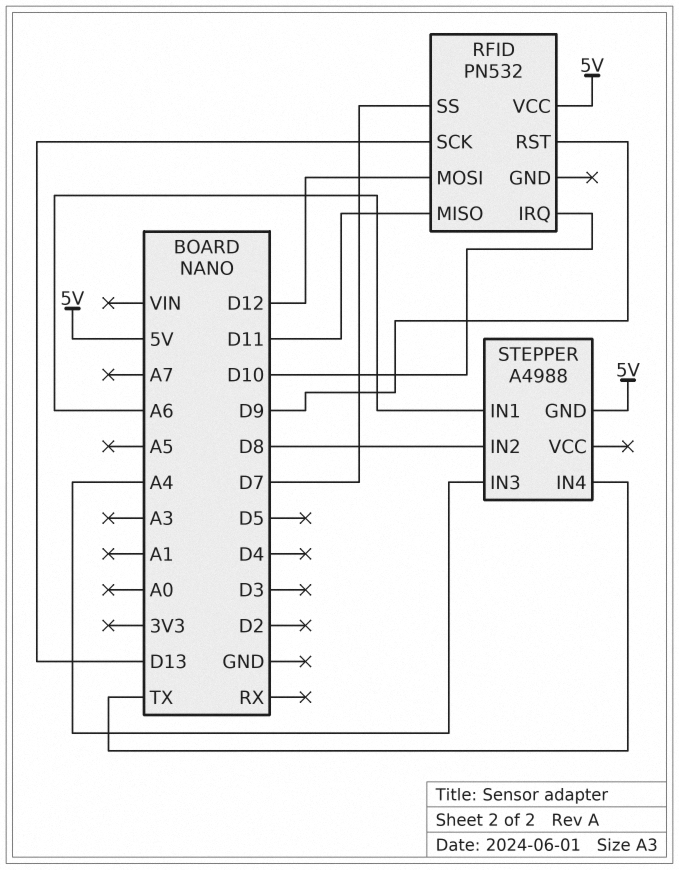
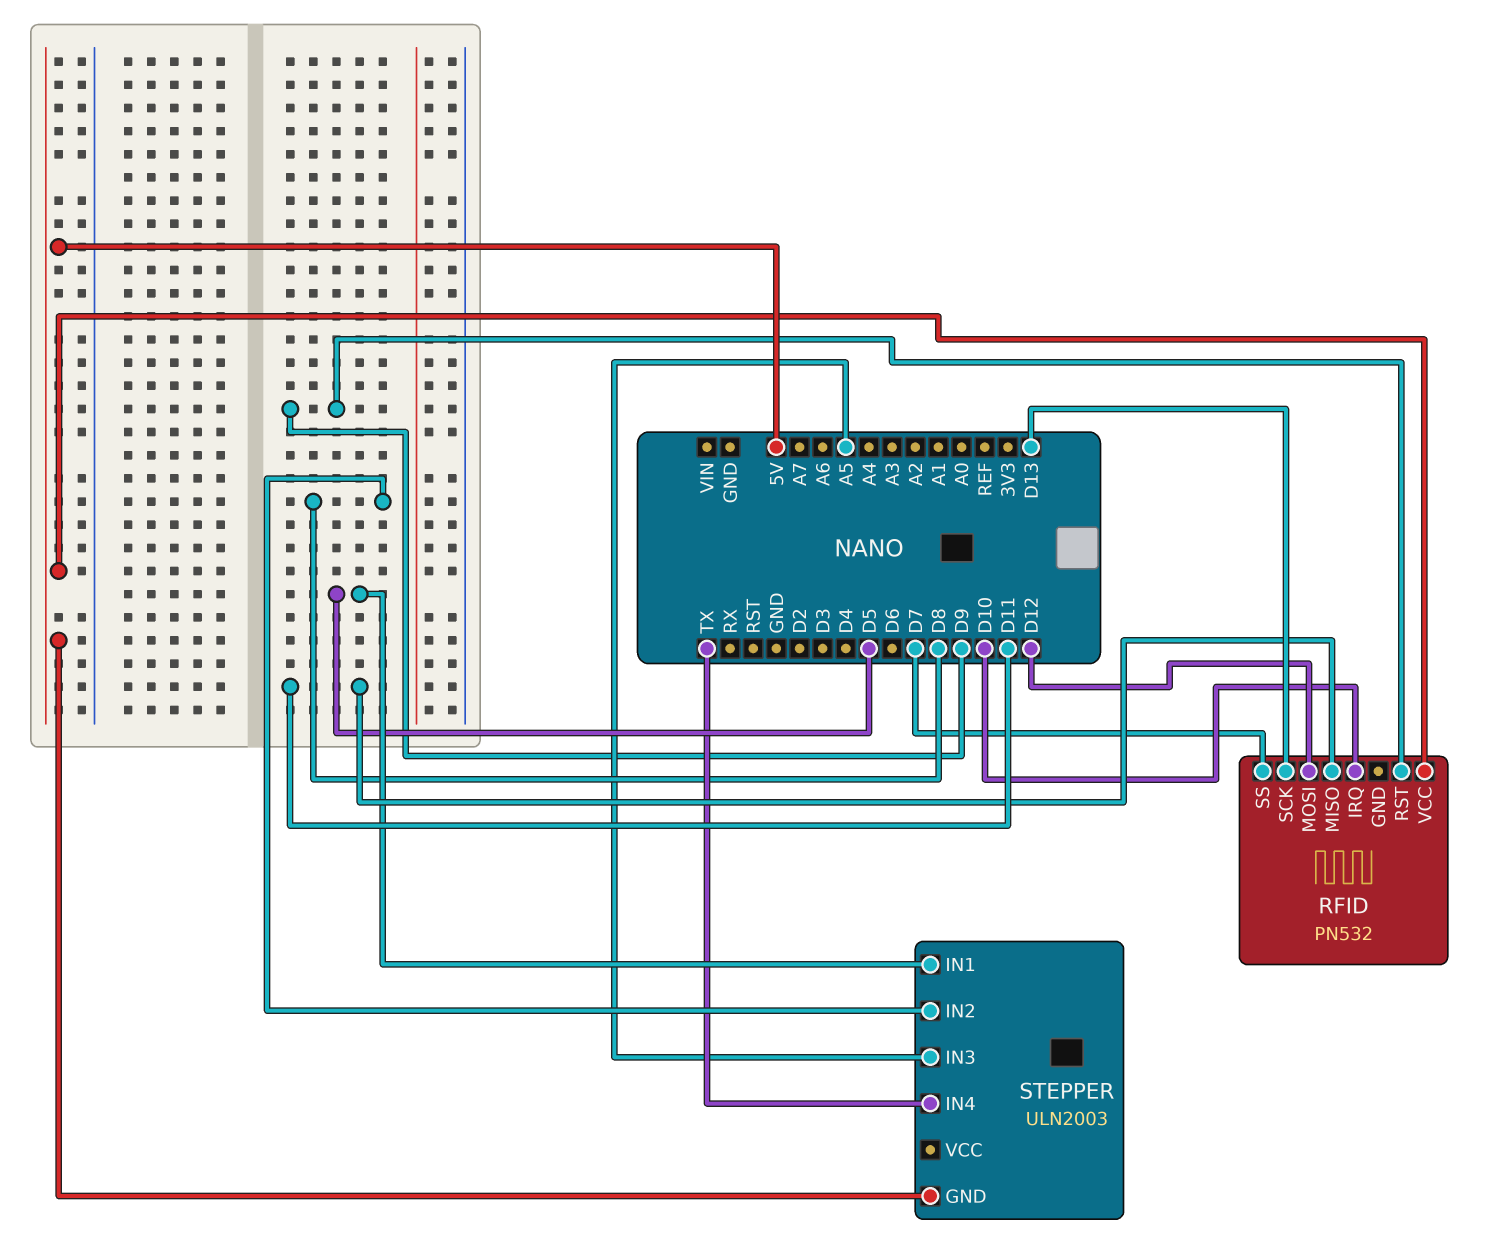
STEPPER: A4988 -> ULN2003
STEPPER pin IN1: A6 -> D5
STEPPER pin IN3: A4 -> A5

